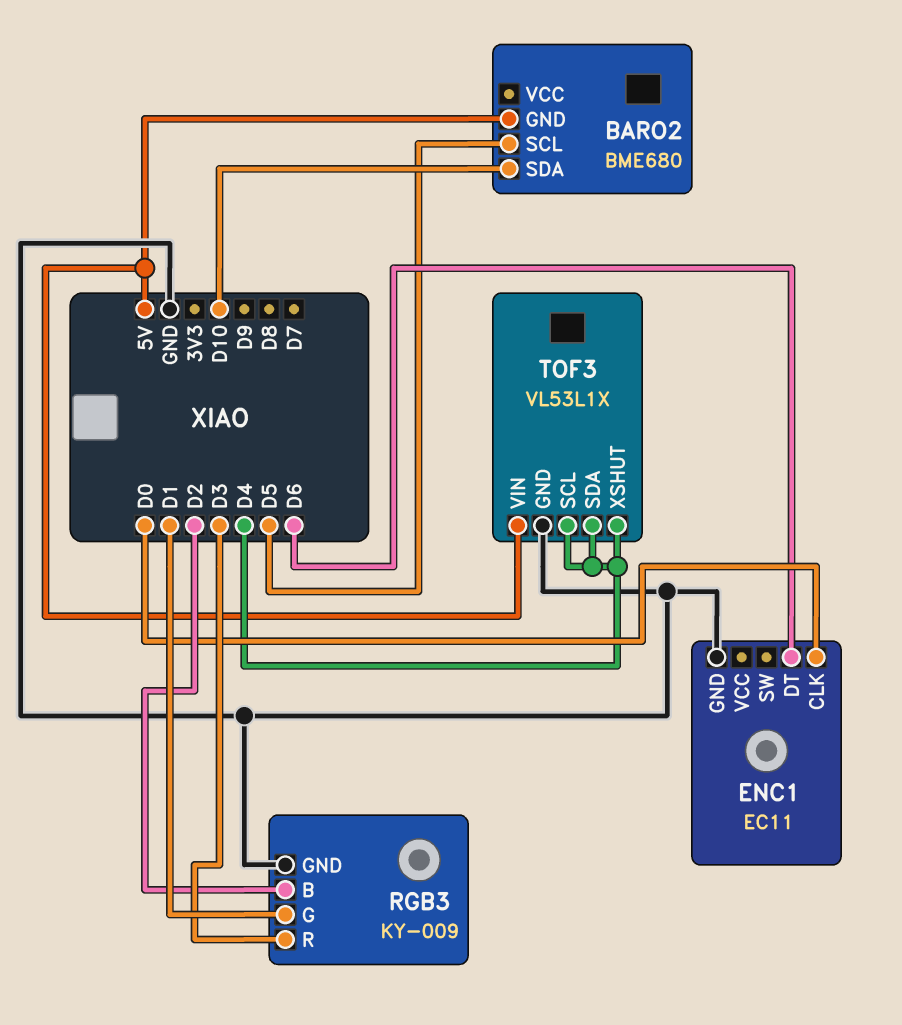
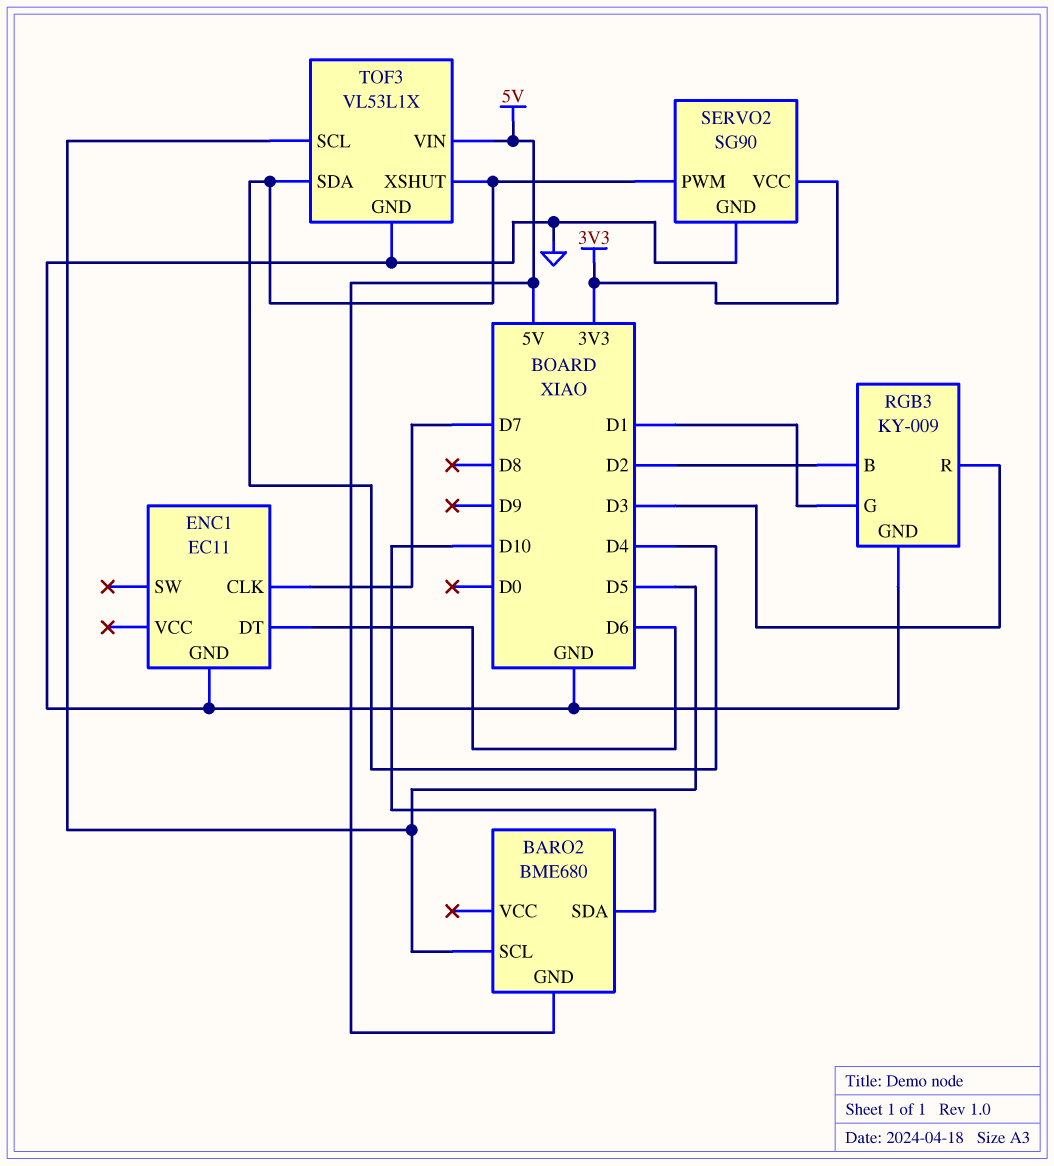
ENC1 pin CLK: D0 -> D7
SERVO2: none -> SG90
SERVO2 pin GND: none -> GND
SERVO2 pin PWM: none -> D4
SERVO2 pin VCC: none -> 3V3
TOF3 pin SCL: D4 -> D5

